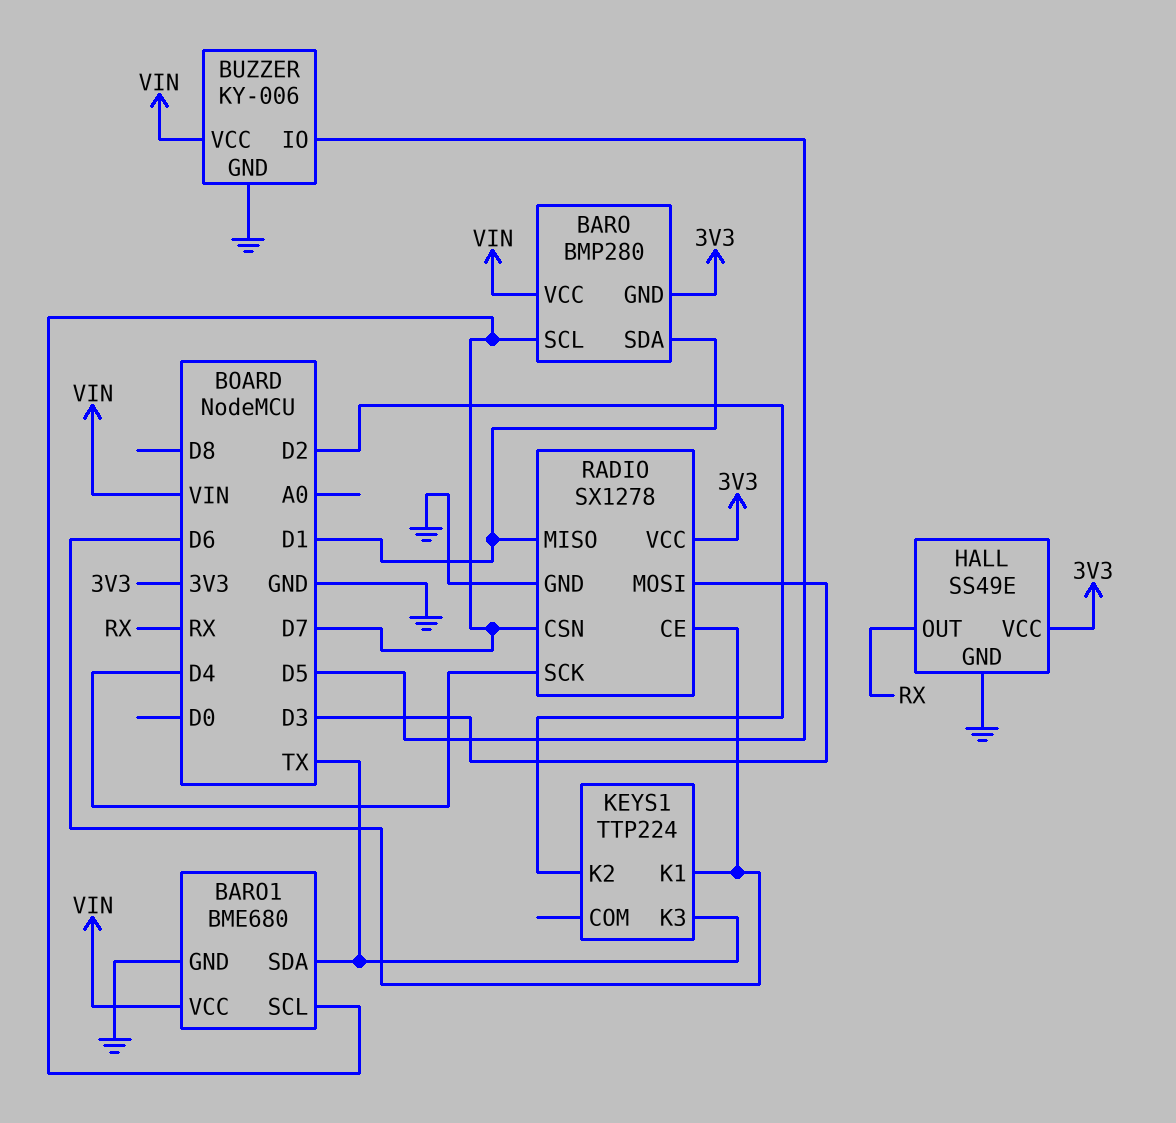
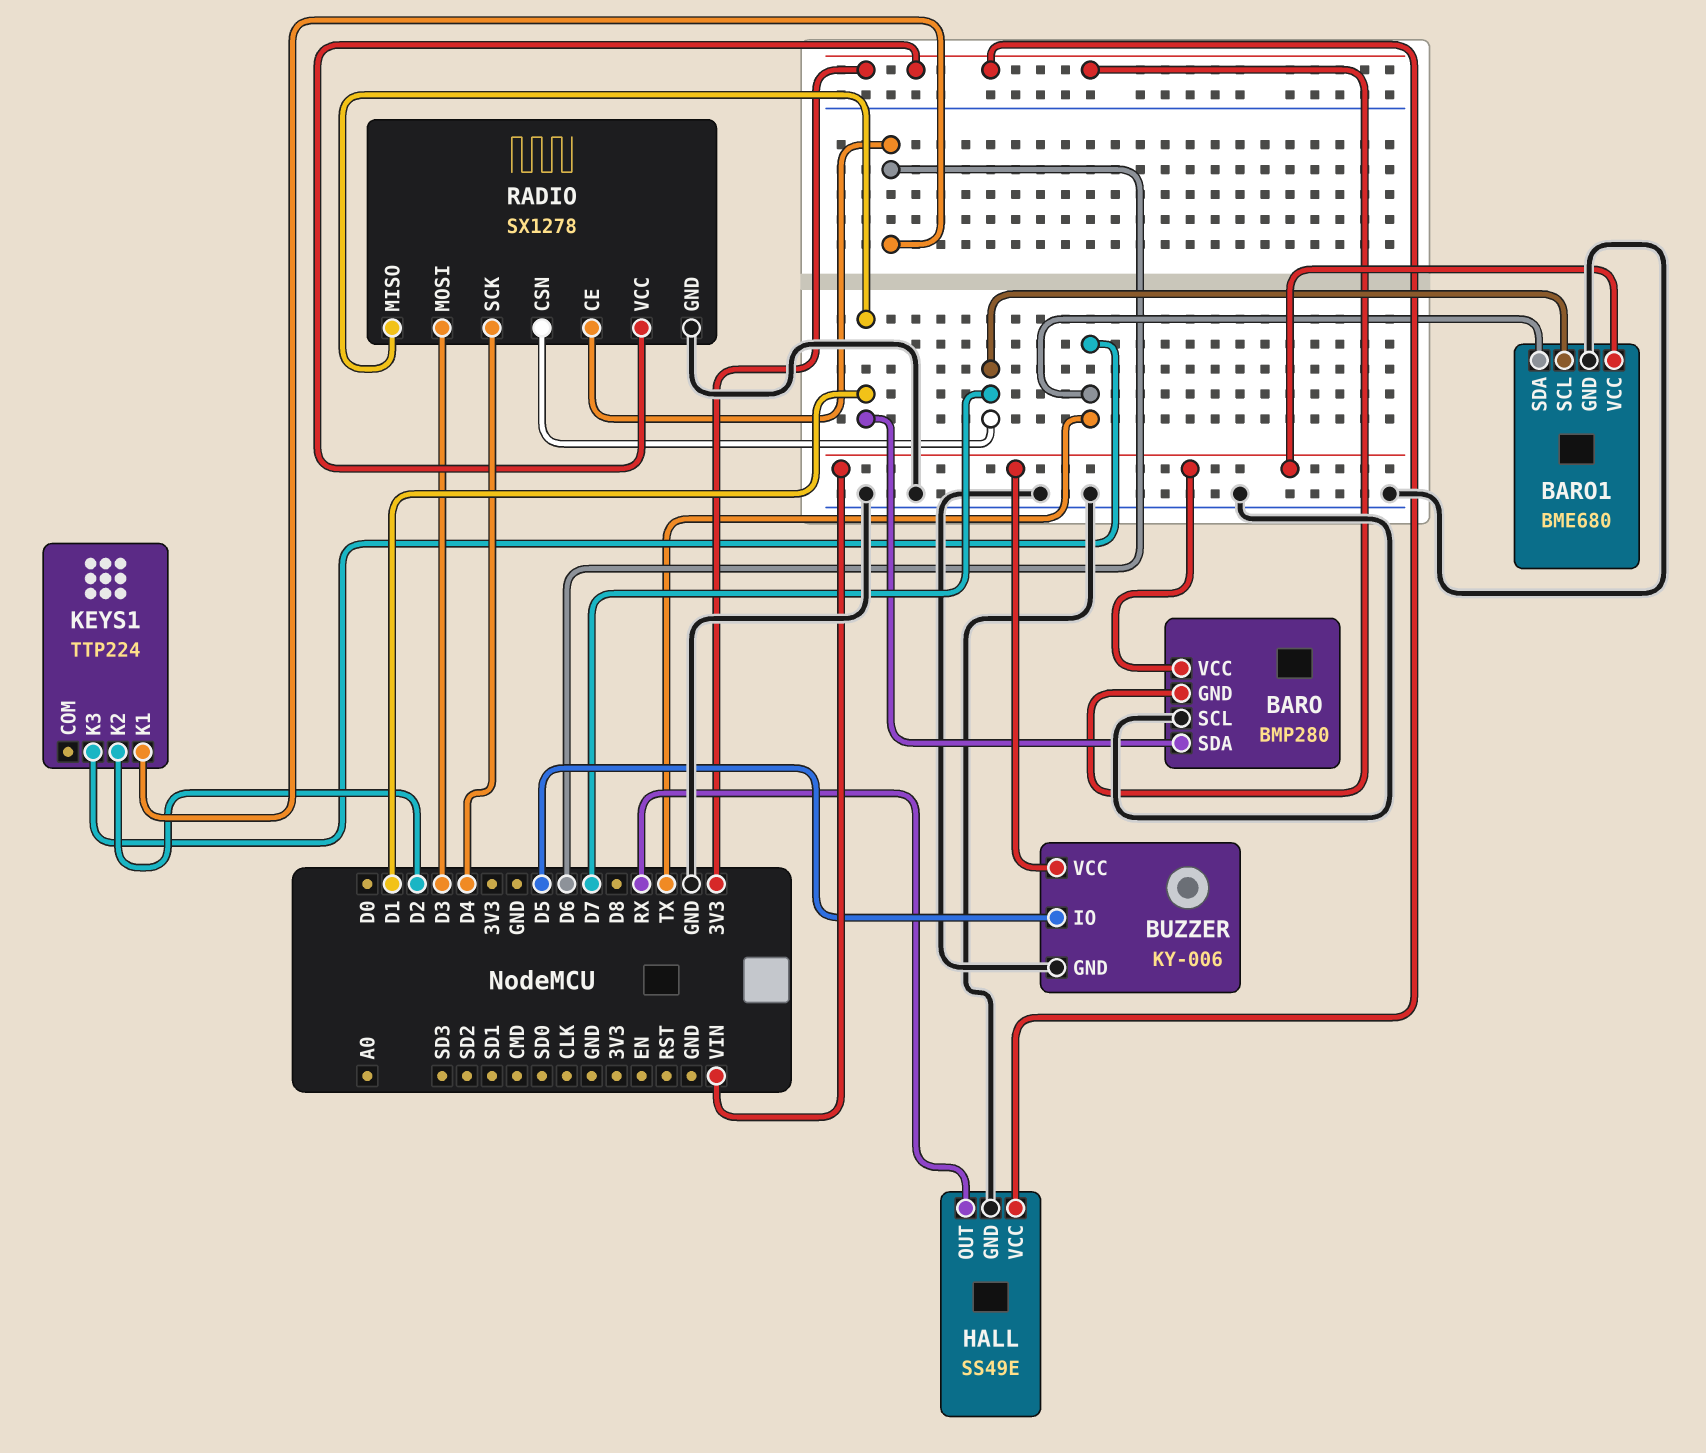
BARO pin SCL: D7 -> GND

